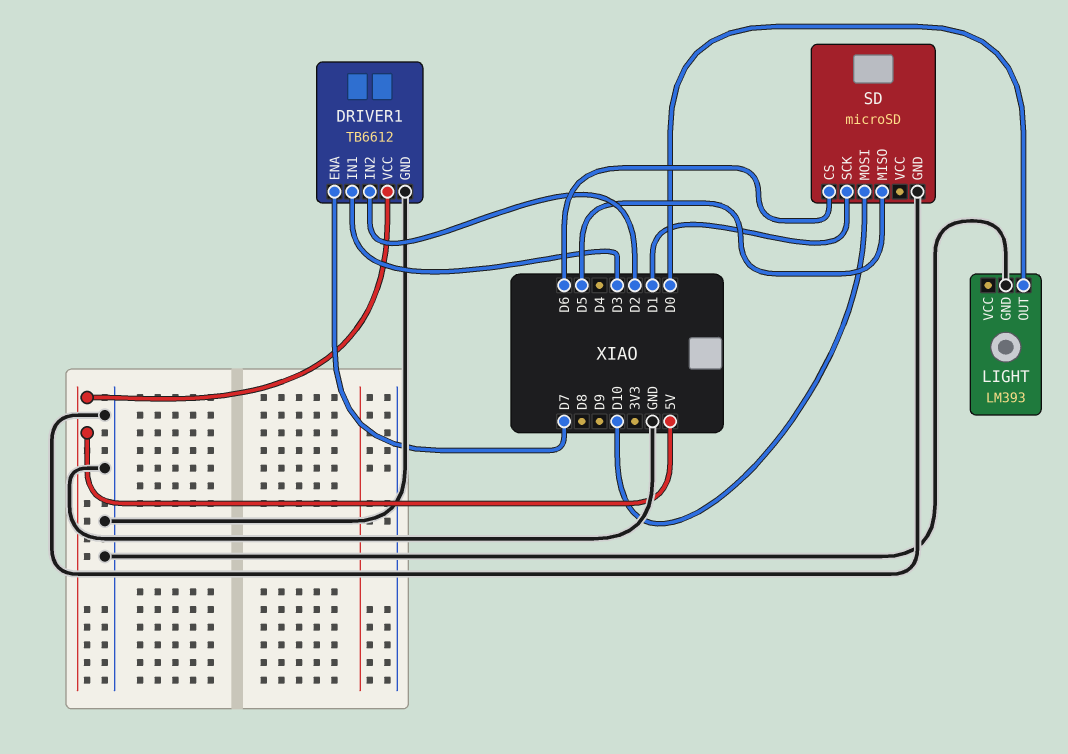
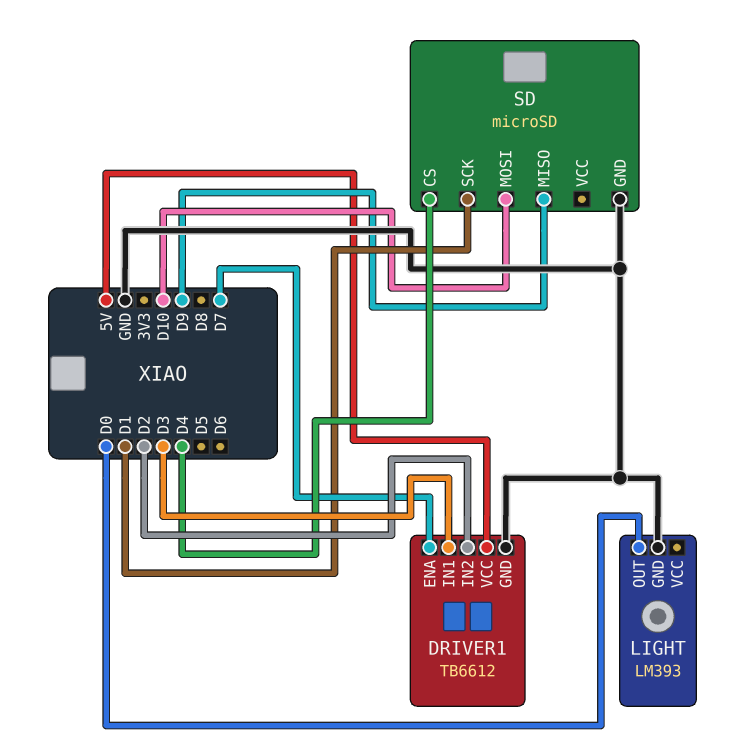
SD pin CS: D6 -> D4
SD pin MISO: D5 -> D9

